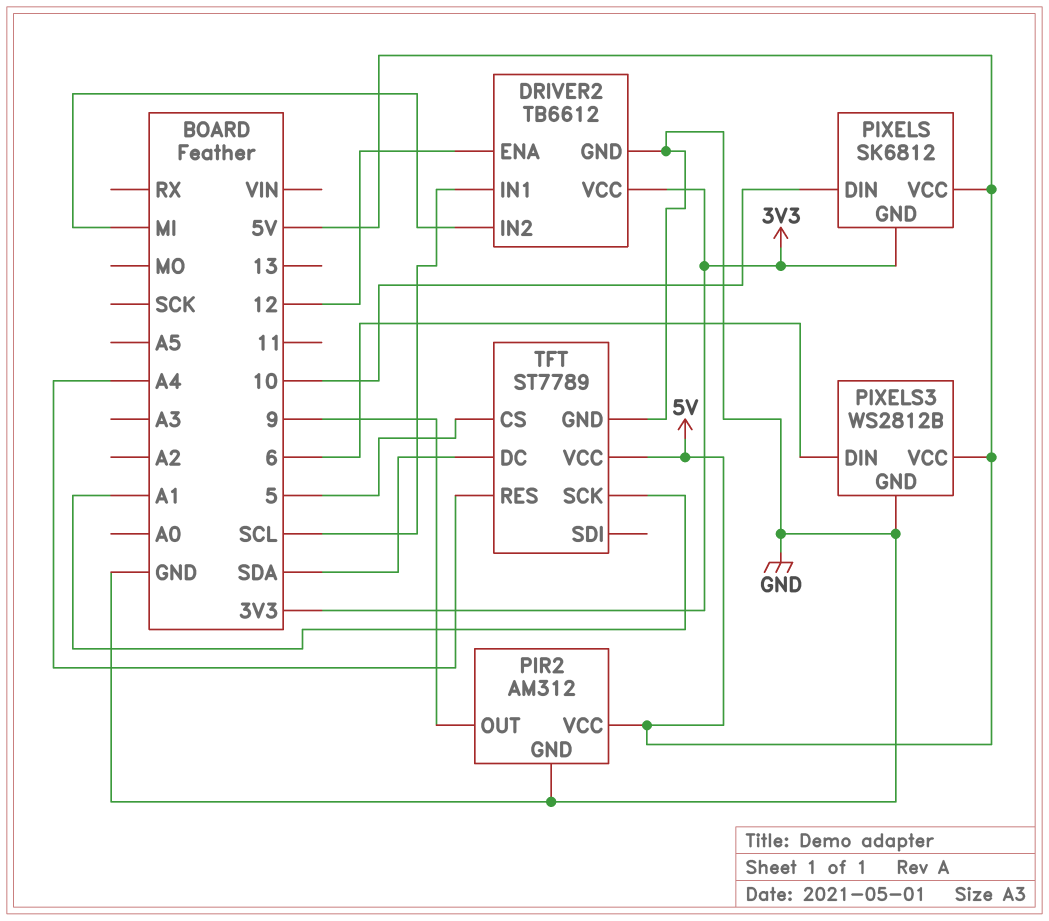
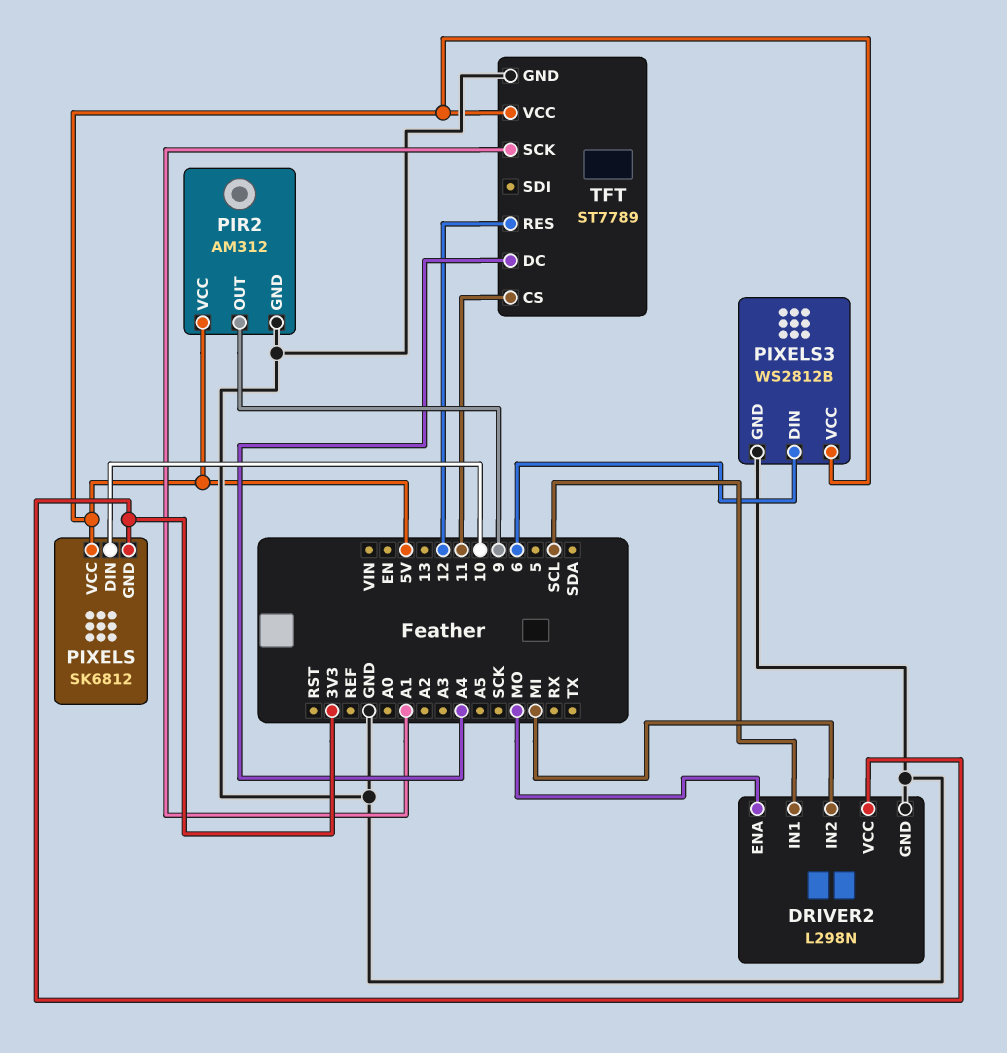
DRIVER2: TB6612 -> L298N
DRIVER2 pin ENA: 12 -> MO
TFT pin CS: 5 -> 11
TFT pin DC: SDA -> A4
TFT pin RES: A4 -> 12

